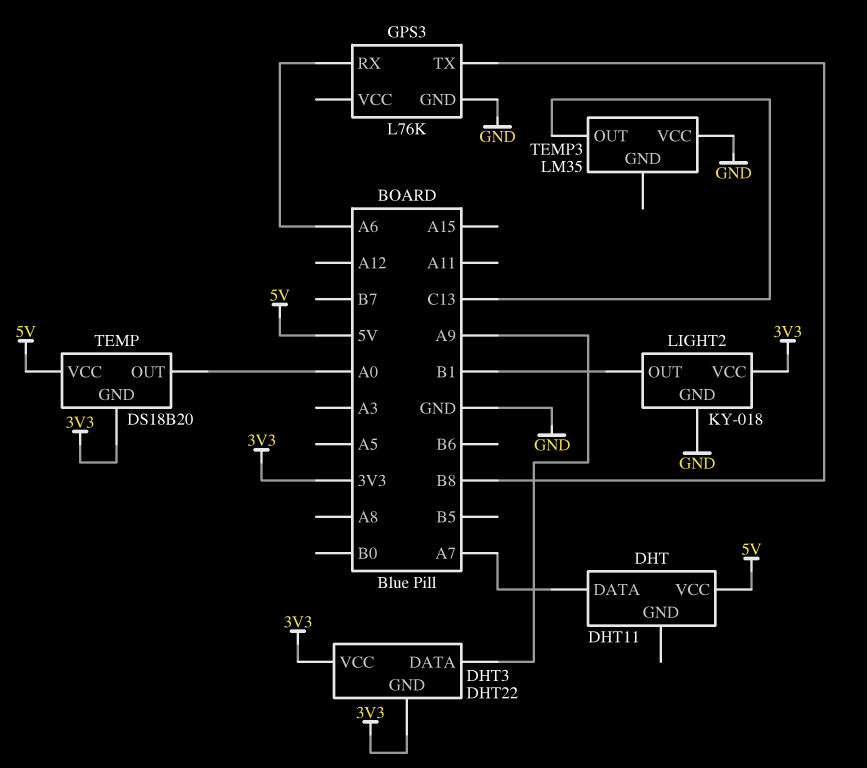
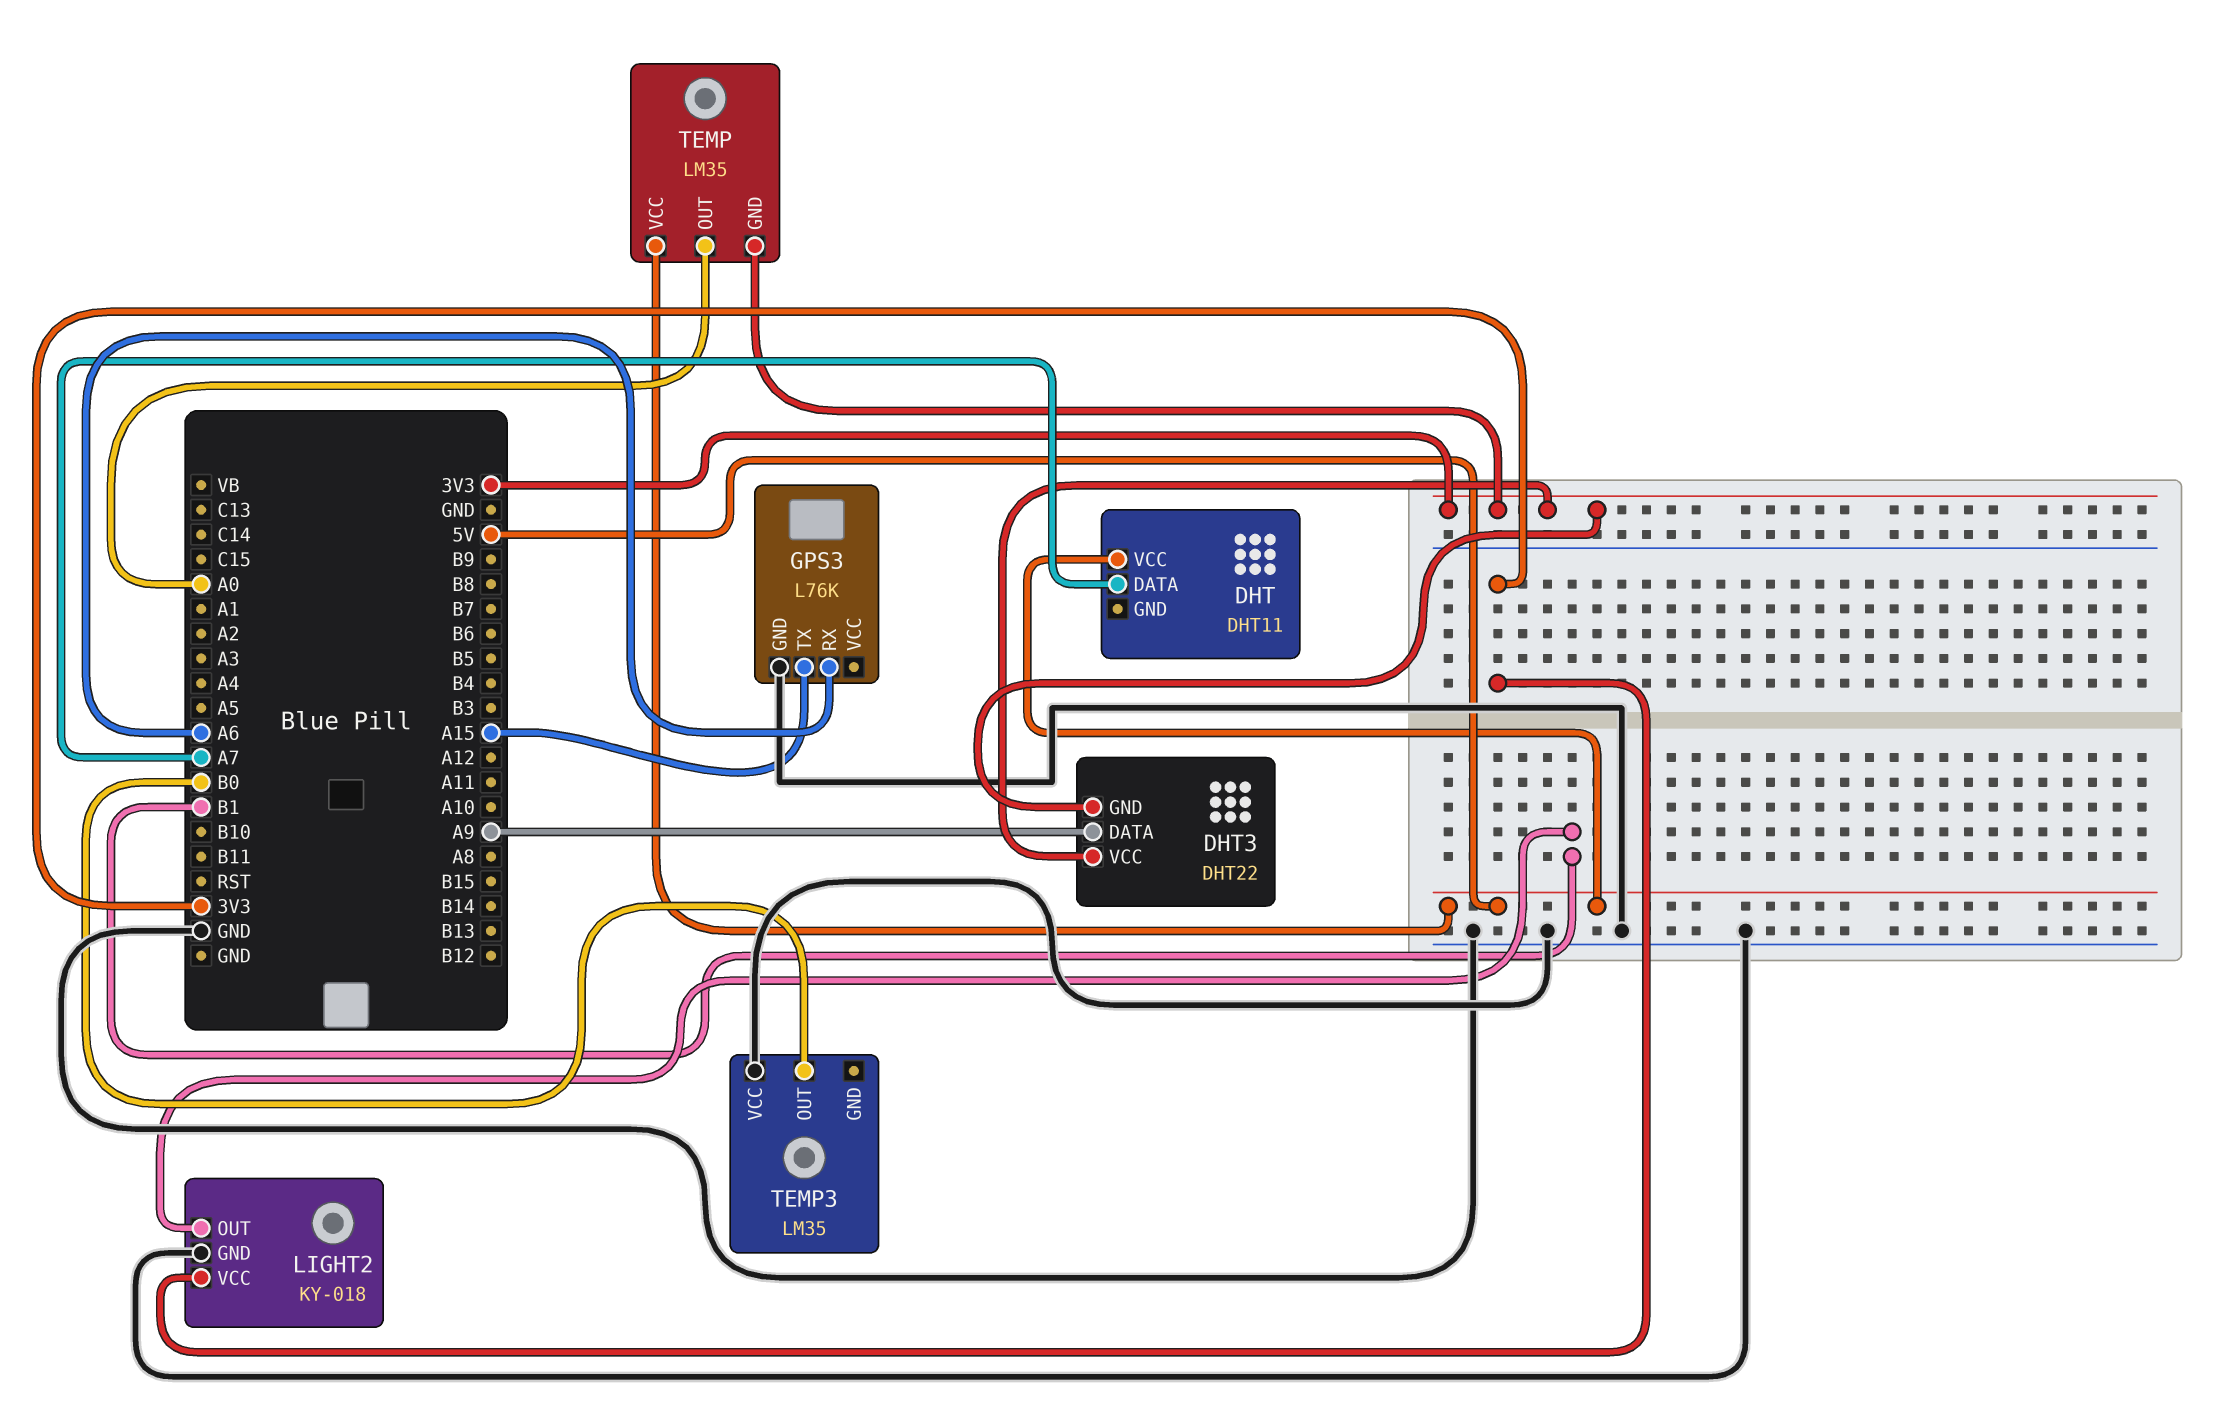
GPS3 pin TX: B8 -> A15
TEMP: DS18B20 -> LM35
TEMP3 pin OUT: C13 -> B0

